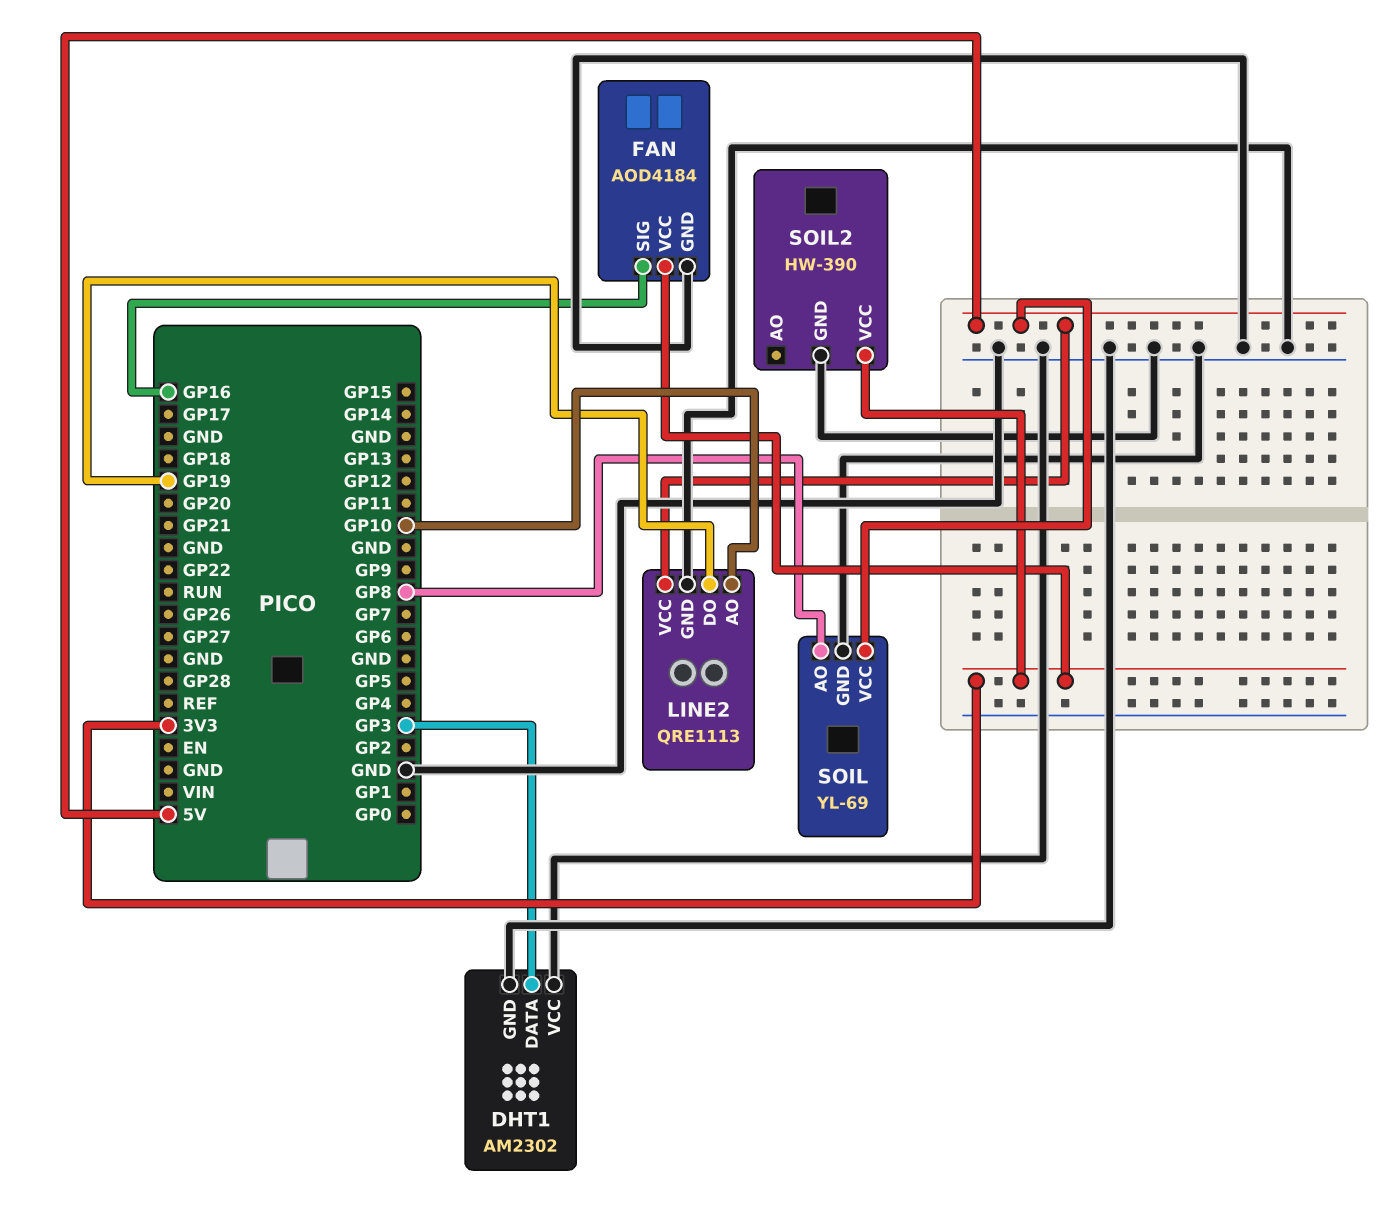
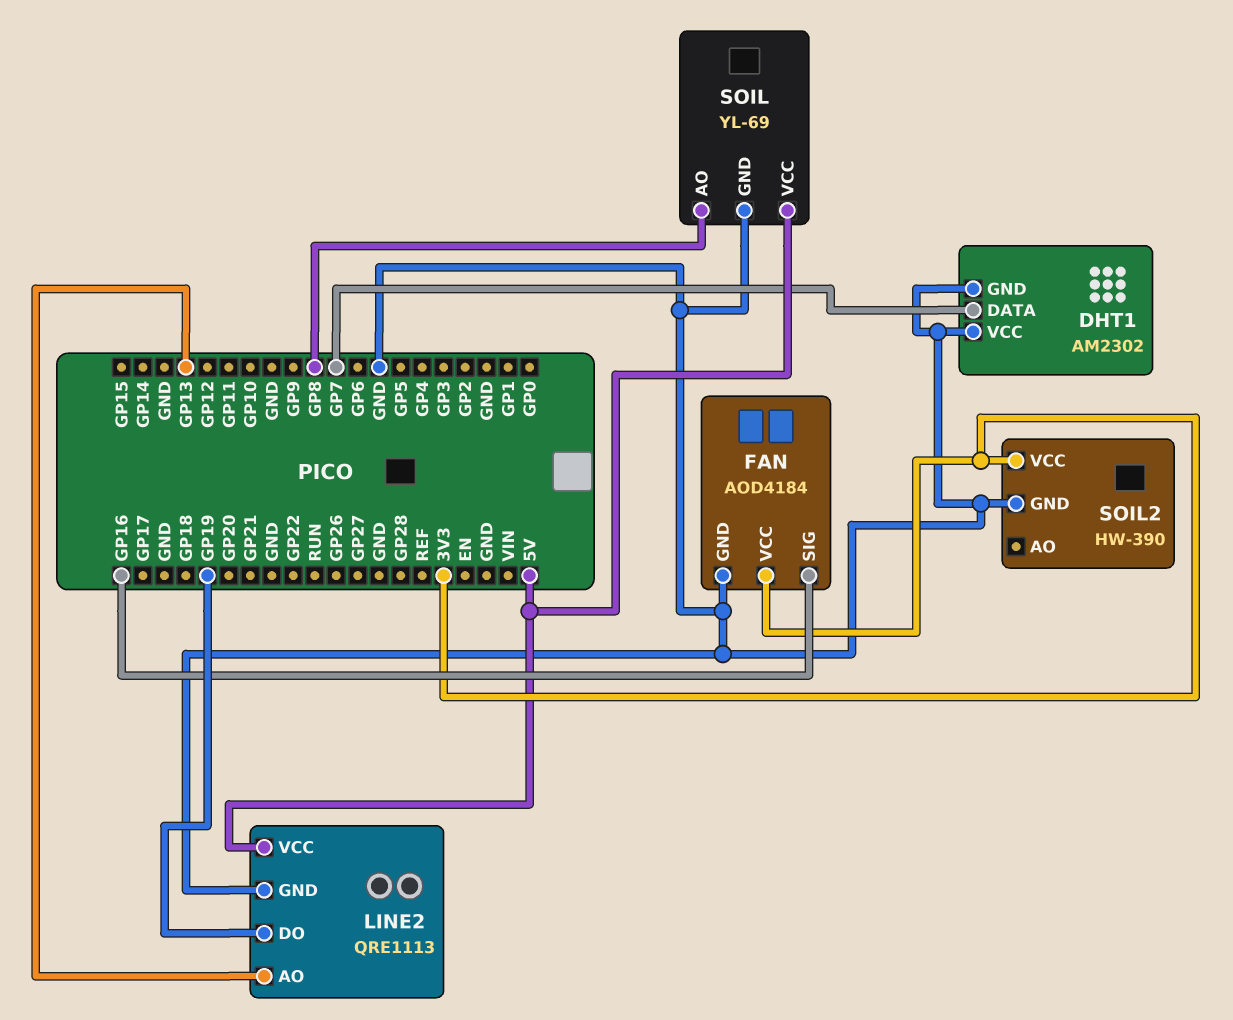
DHT1 pin DATA: GP3 -> GP7
LINE2 pin AO: GP10 -> GP13

